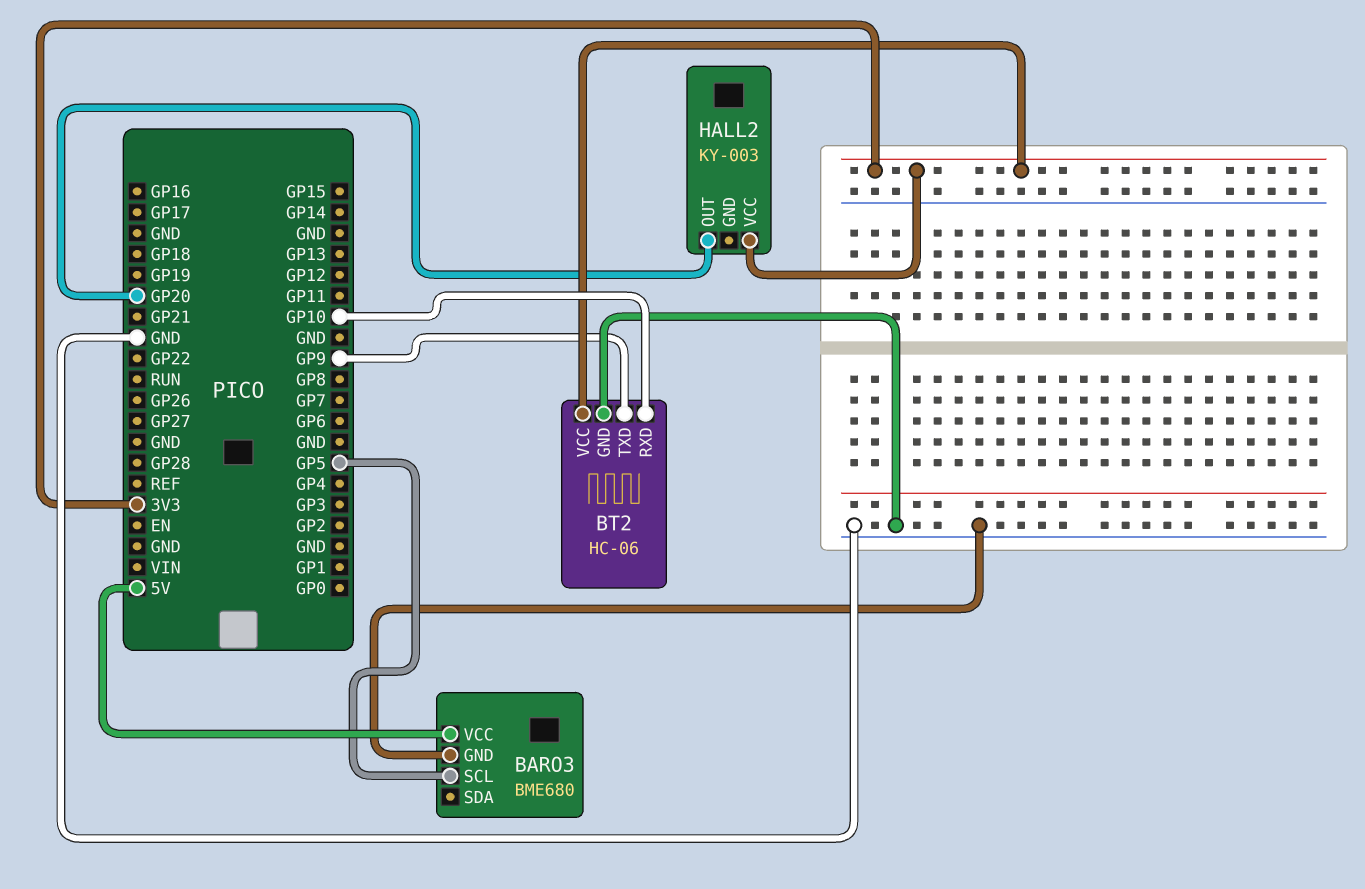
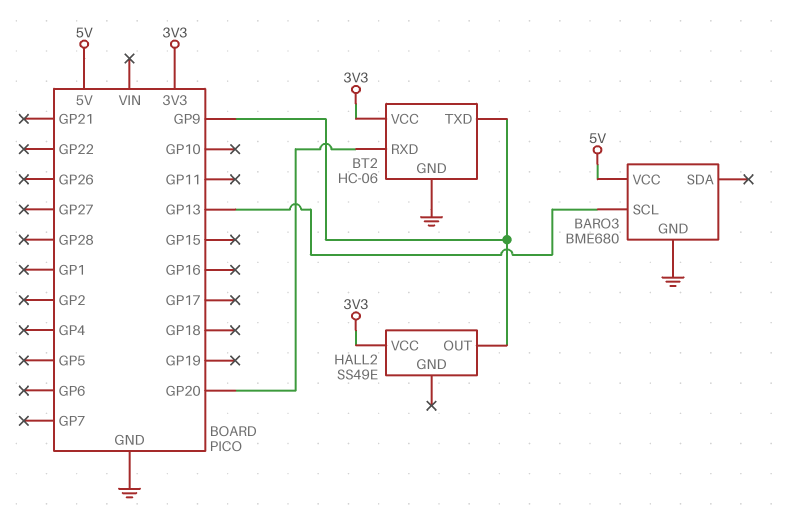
BARO3 pin SCL: GP5 -> GP13
BT2 pin RXD: GP10 -> GP20
HALL2: KY-003 -> SS49E
HALL2 pin OUT: GP20 -> GP9

